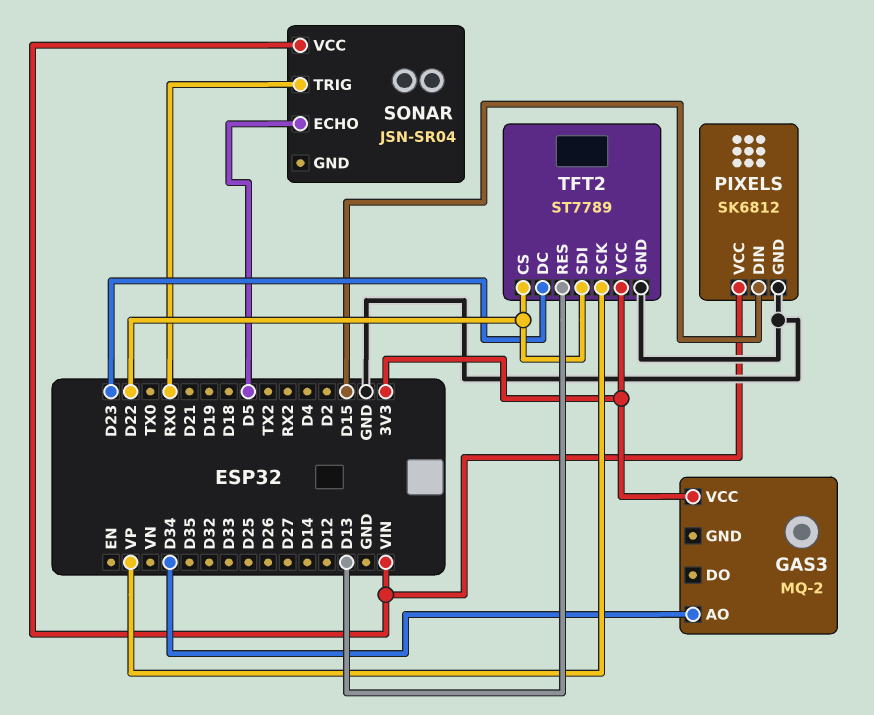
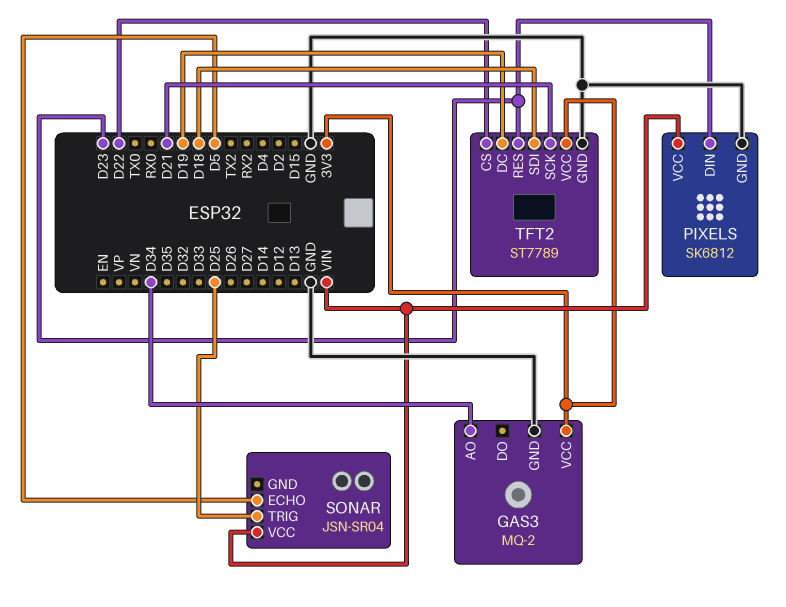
GAS3 pin GND: none -> GND
PIXELS pin DIN: D15 -> D23
SONAR pin TRIG: RX0 -> D25
TFT2 pin DC: D23 -> D19
TFT2 pin RES: D13 -> D23
TFT2 pin SCK: VP -> D21
TFT2 pin SDI: D22 -> D18

